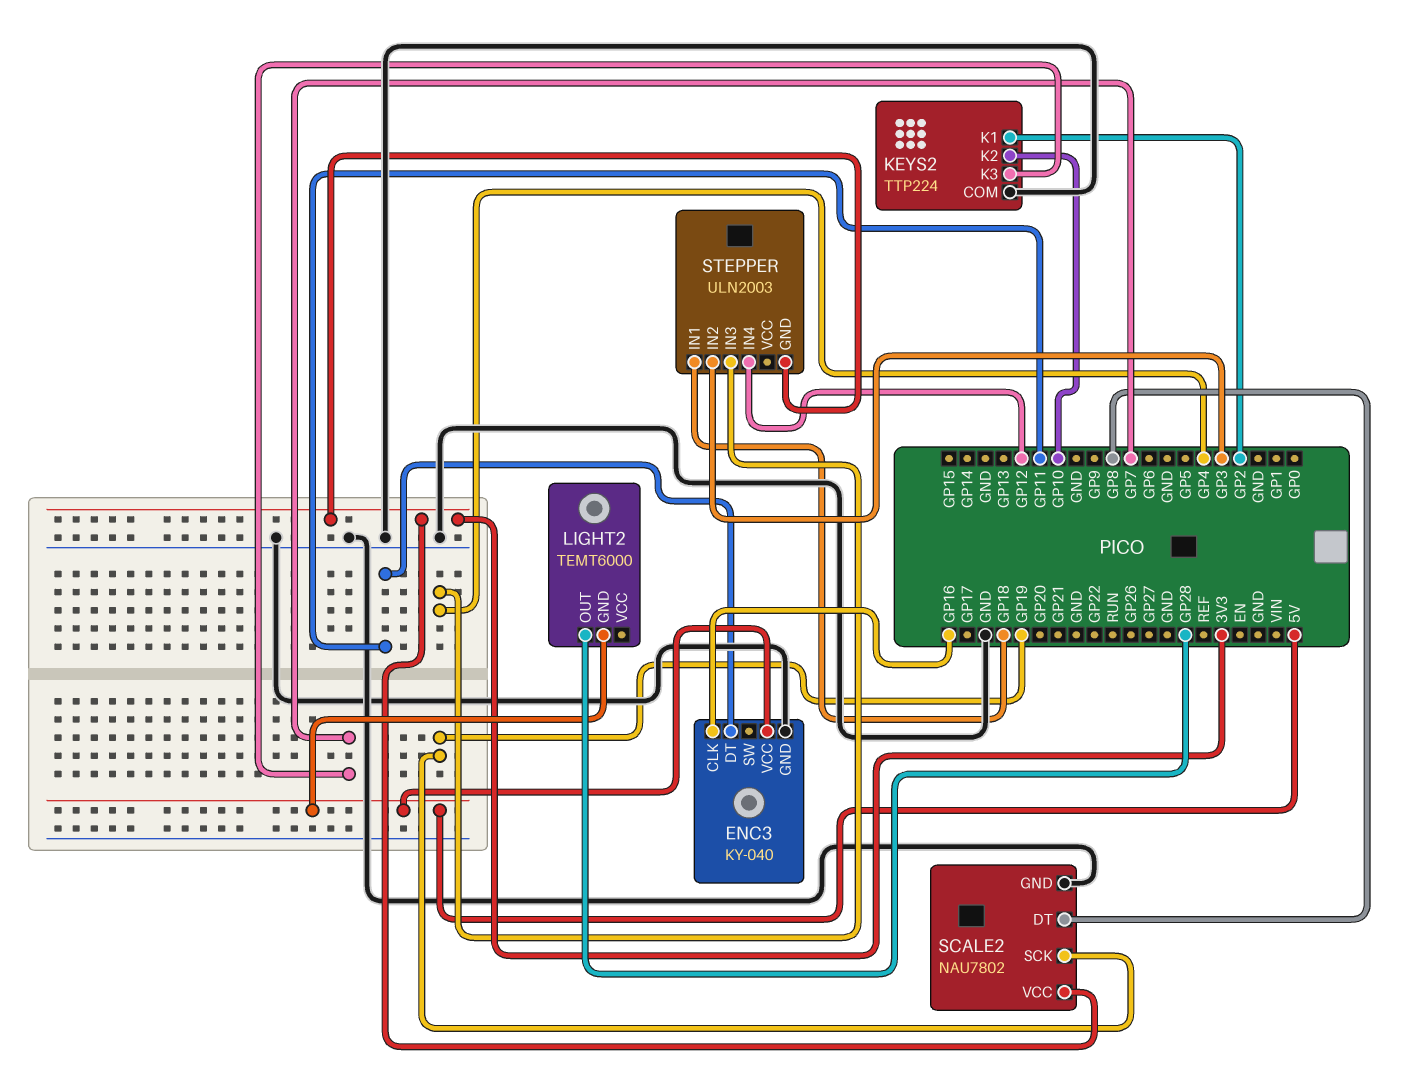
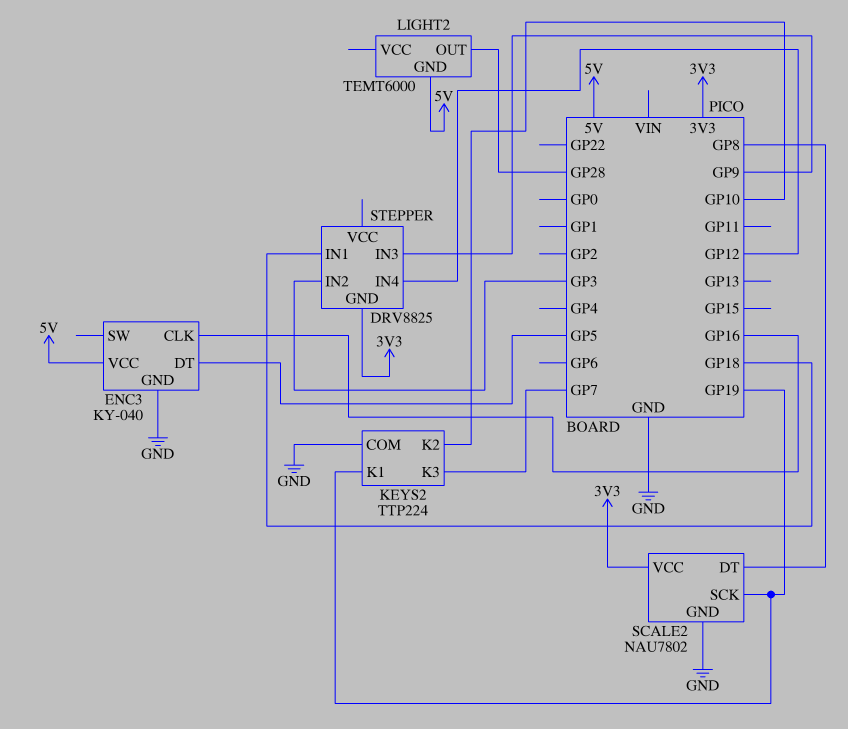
ENC3 pin DT: GP11 -> GP5
KEYS2 pin K1: GP2 -> GP19
STEPPER: ULN2003 -> DRV8825
STEPPER pin IN3: GP4 -> GP9

